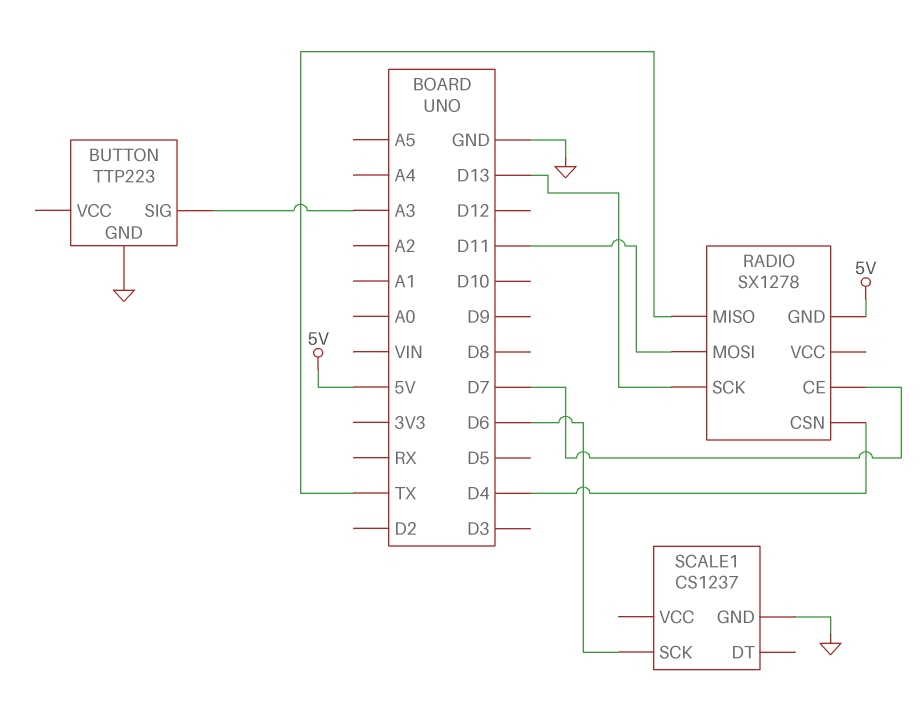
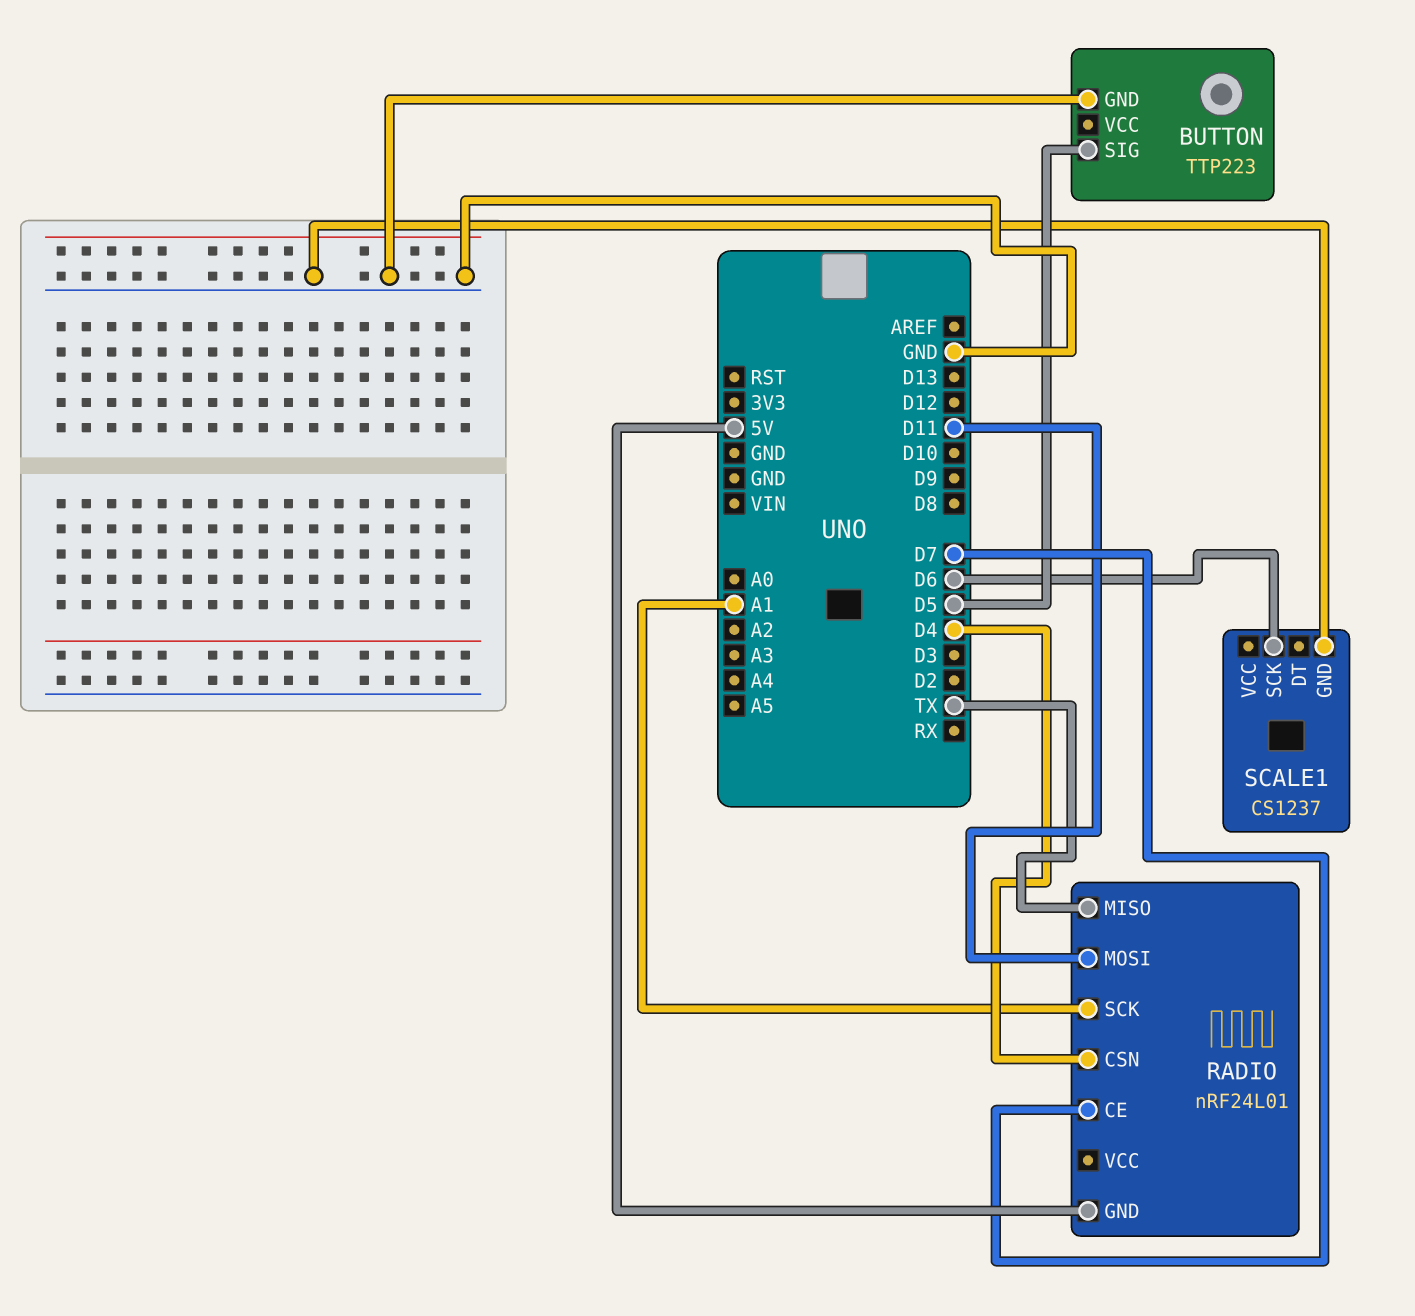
BUTTON pin SIG: A3 -> D5
RADIO: SX1278 -> nRF24L01
RADIO pin SCK: D13 -> A1

